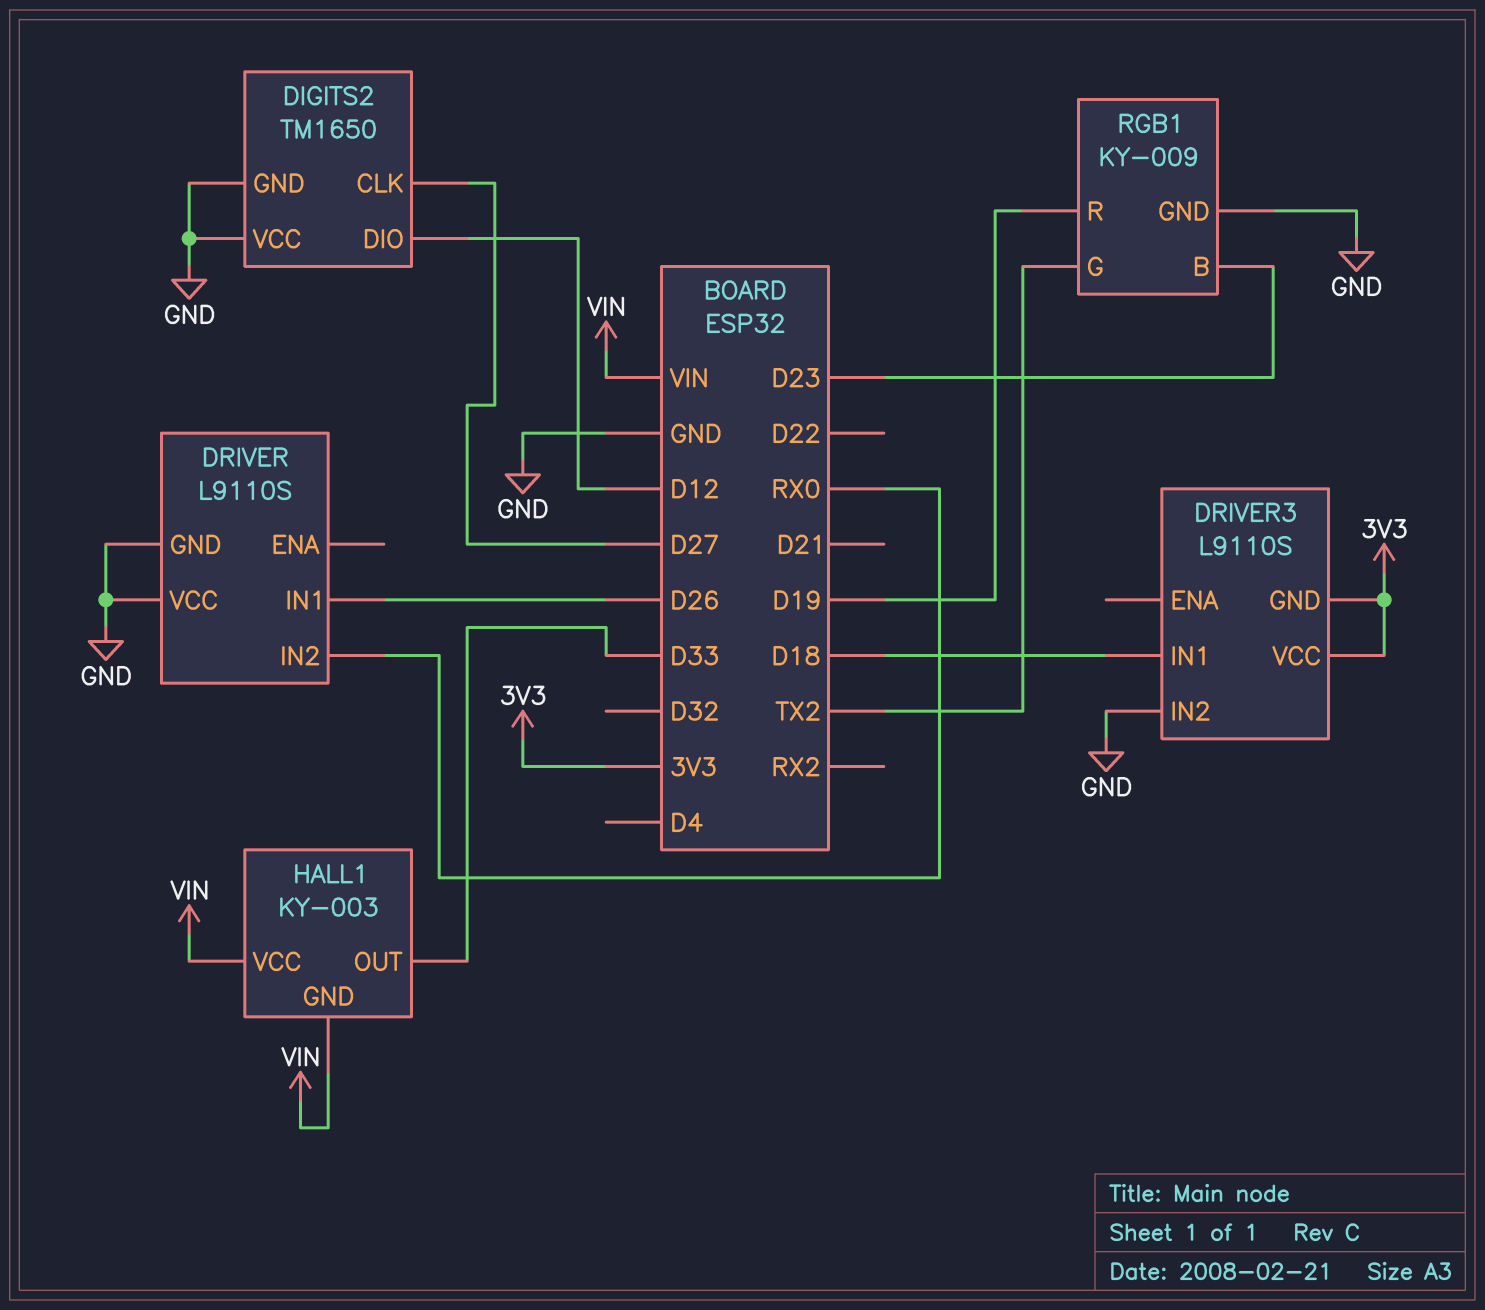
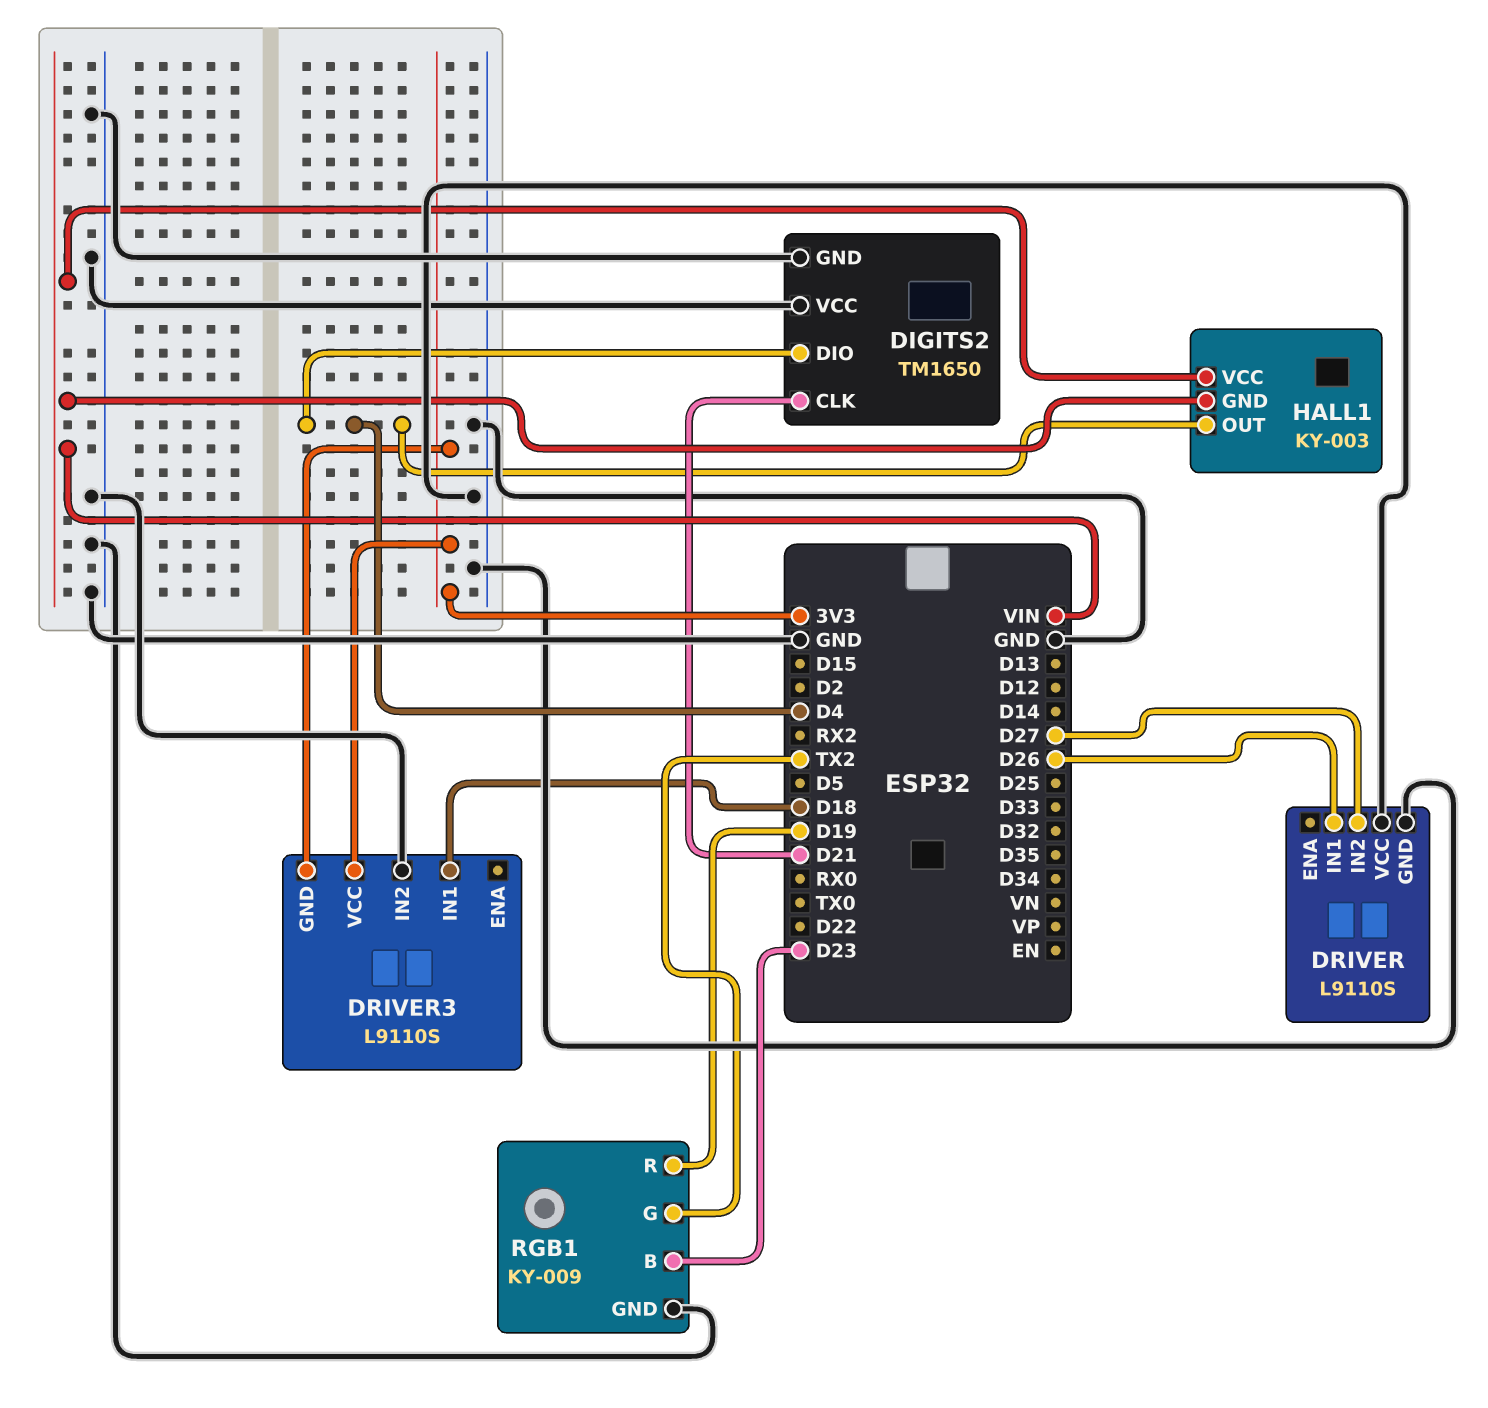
DIGITS2 pin CLK: D27 -> D21
DIGITS2 pin DIO: D12 -> D4
DRIVER pin IN2: RX0 -> D27
HALL1 pin OUT: D33 -> D4

